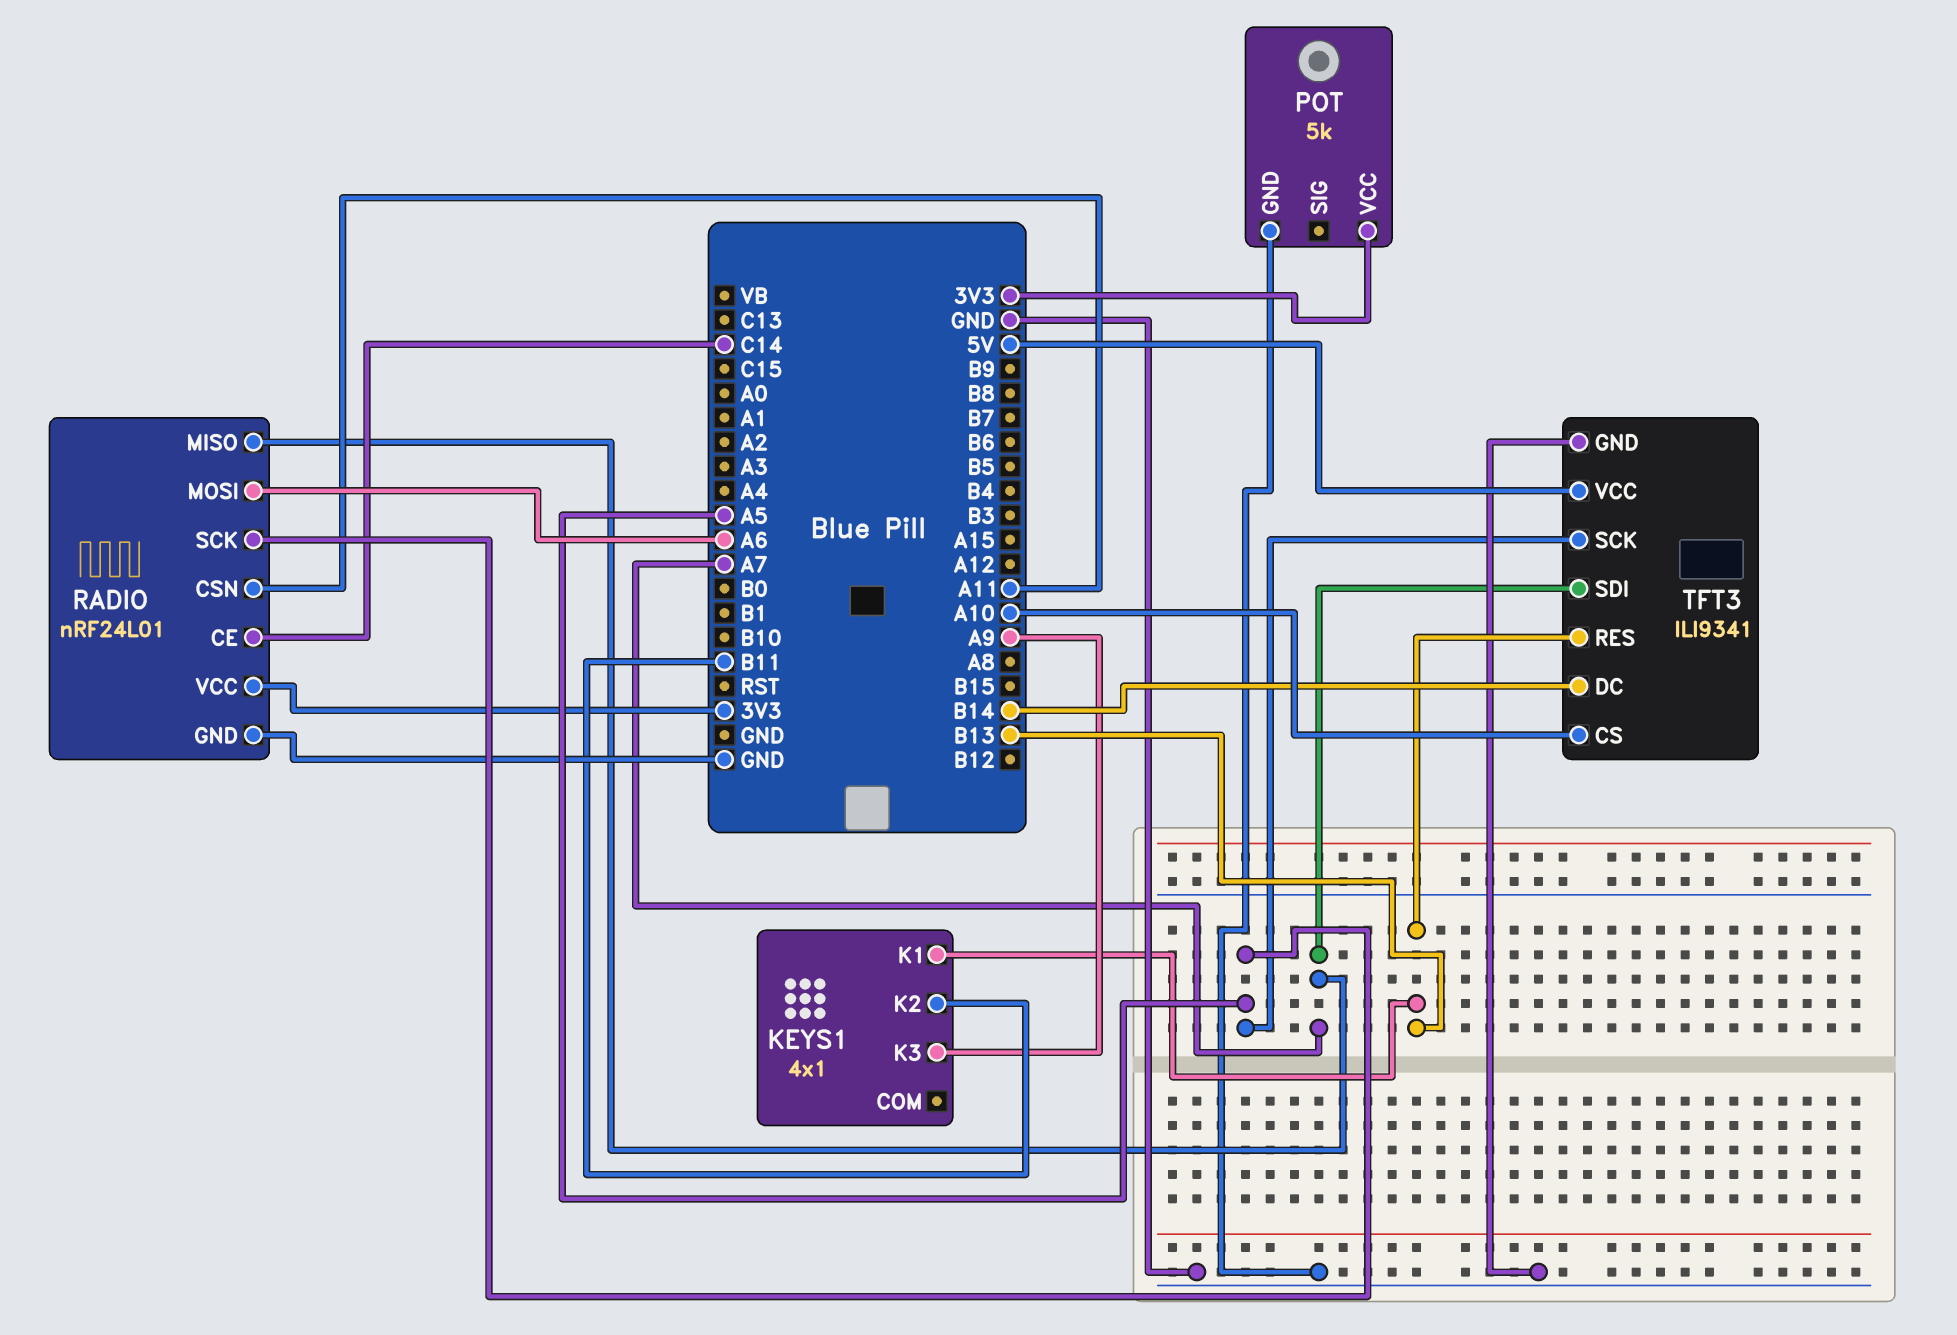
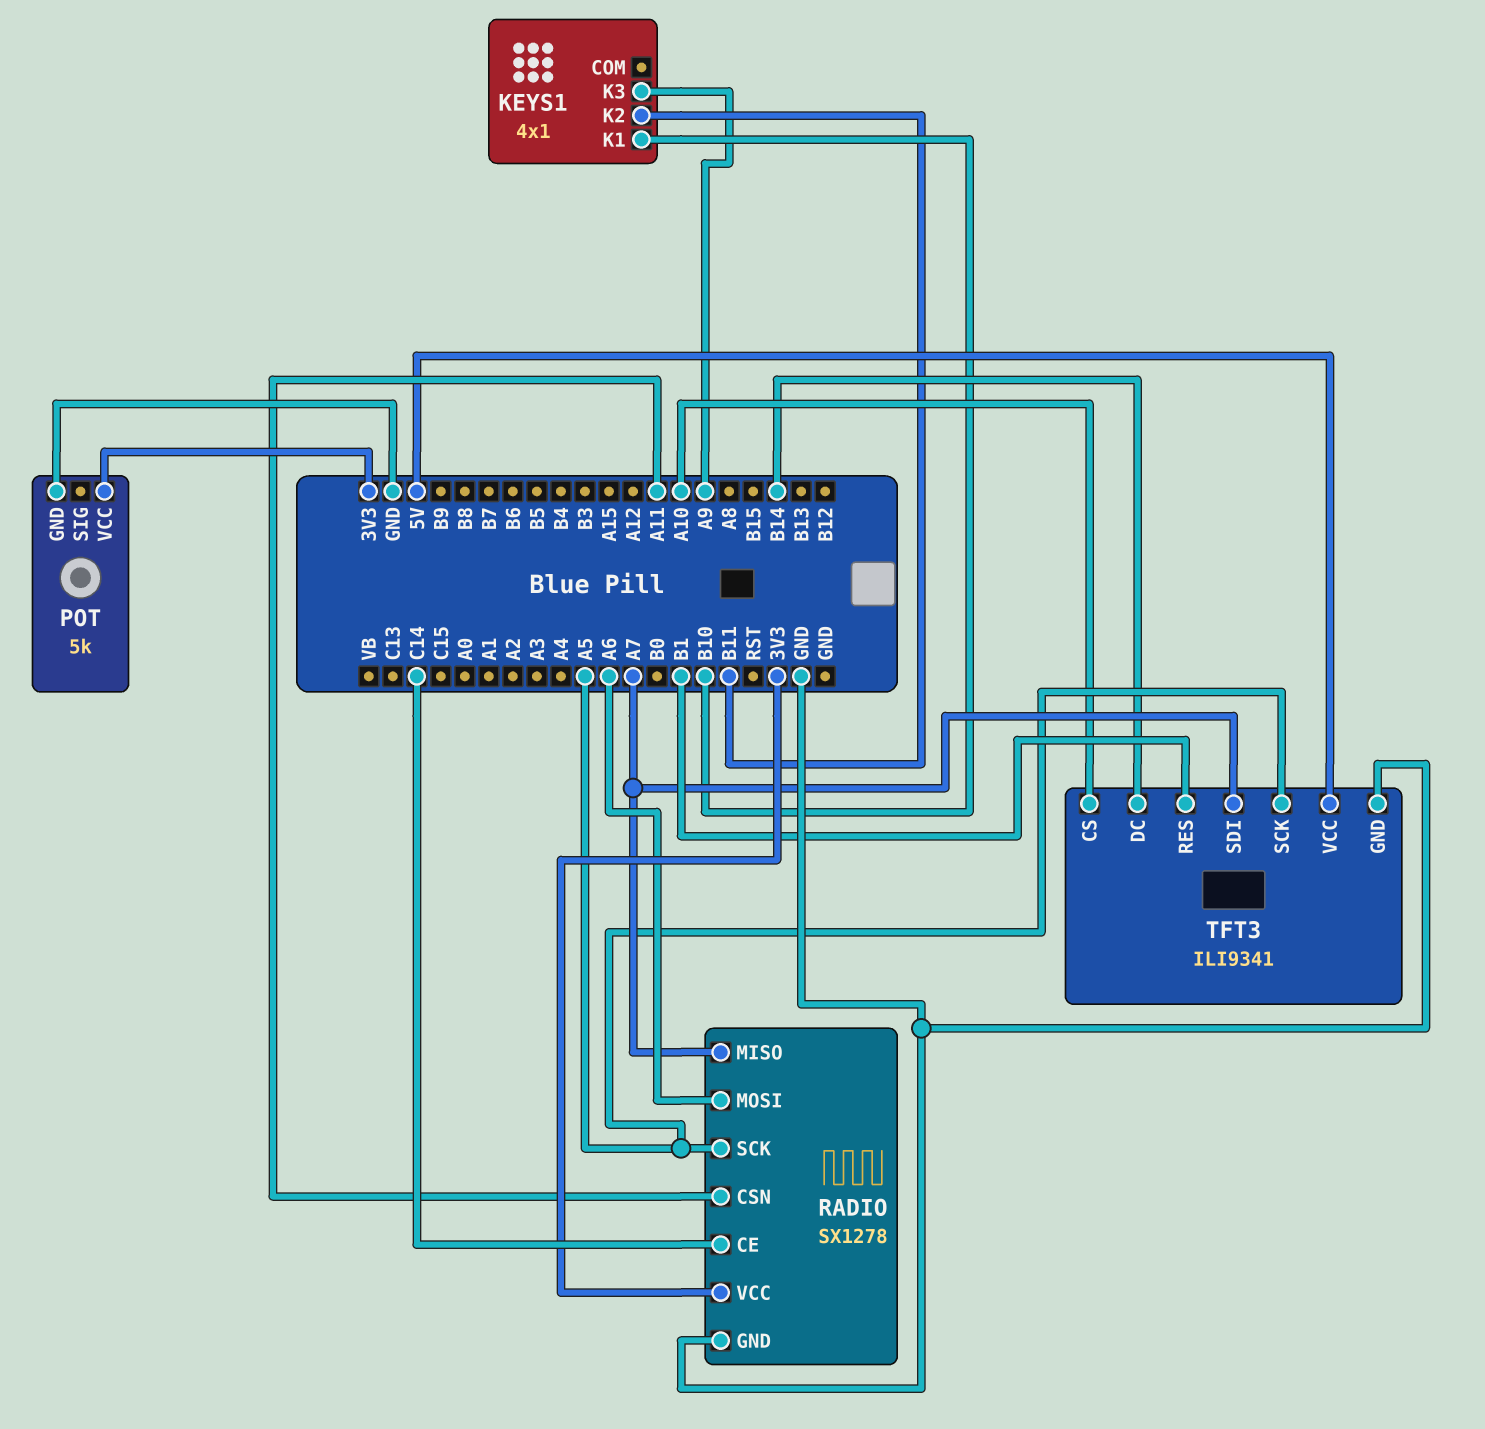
KEYS1 pin K1: B13 -> B10
RADIO: nRF24L01 -> SX1278
TFT3 pin RES: B13 -> B1

